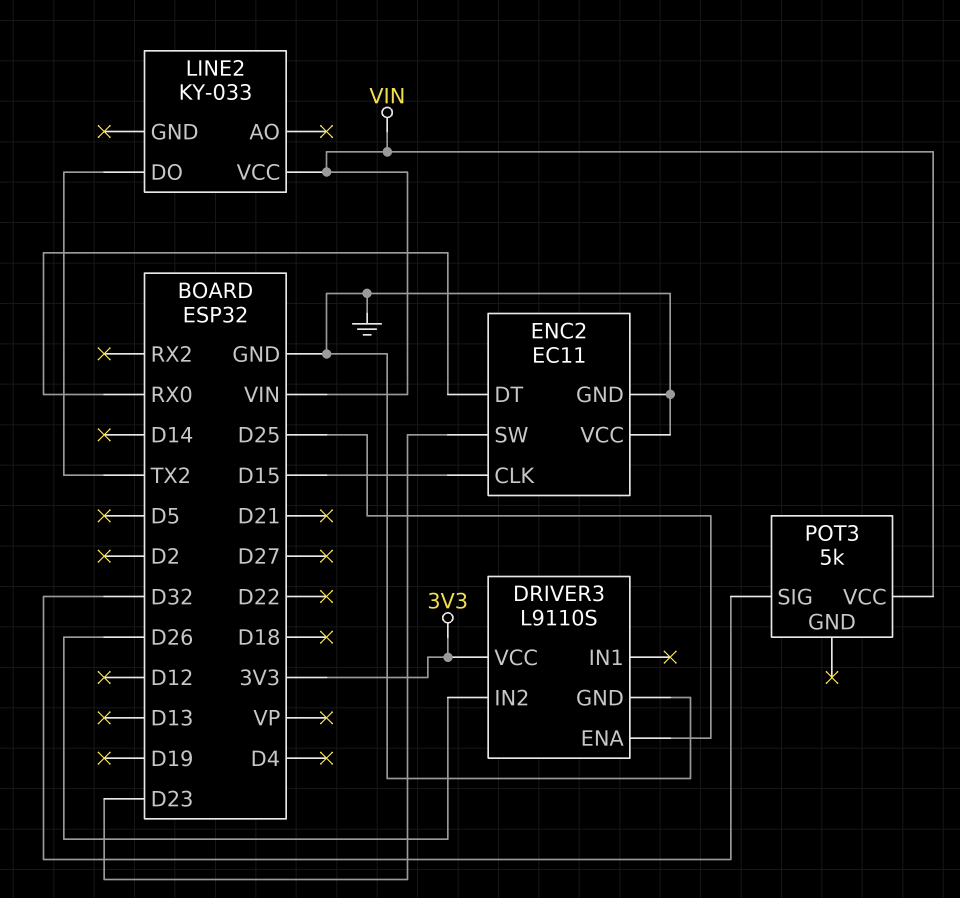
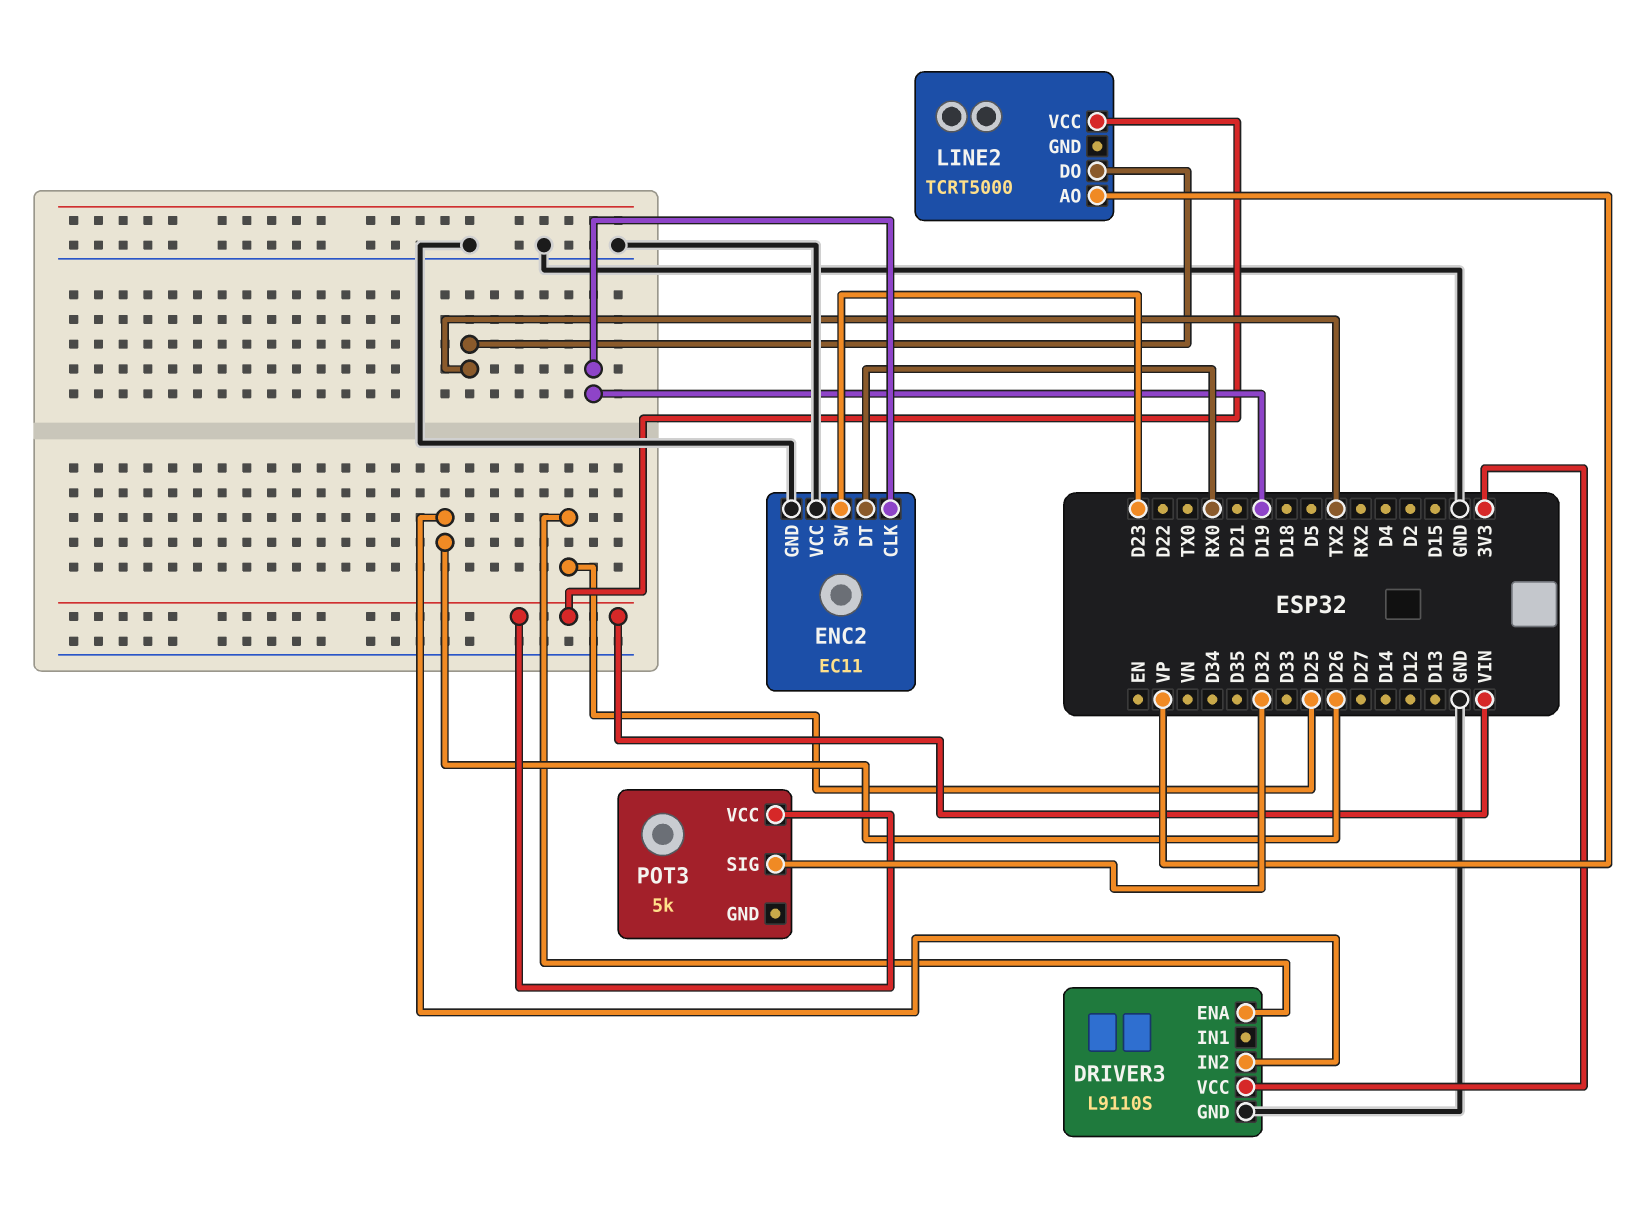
ENC2 pin CLK: D15 -> D19
LINE2: KY-033 -> TCRT5000
LINE2 pin AO: none -> VP

